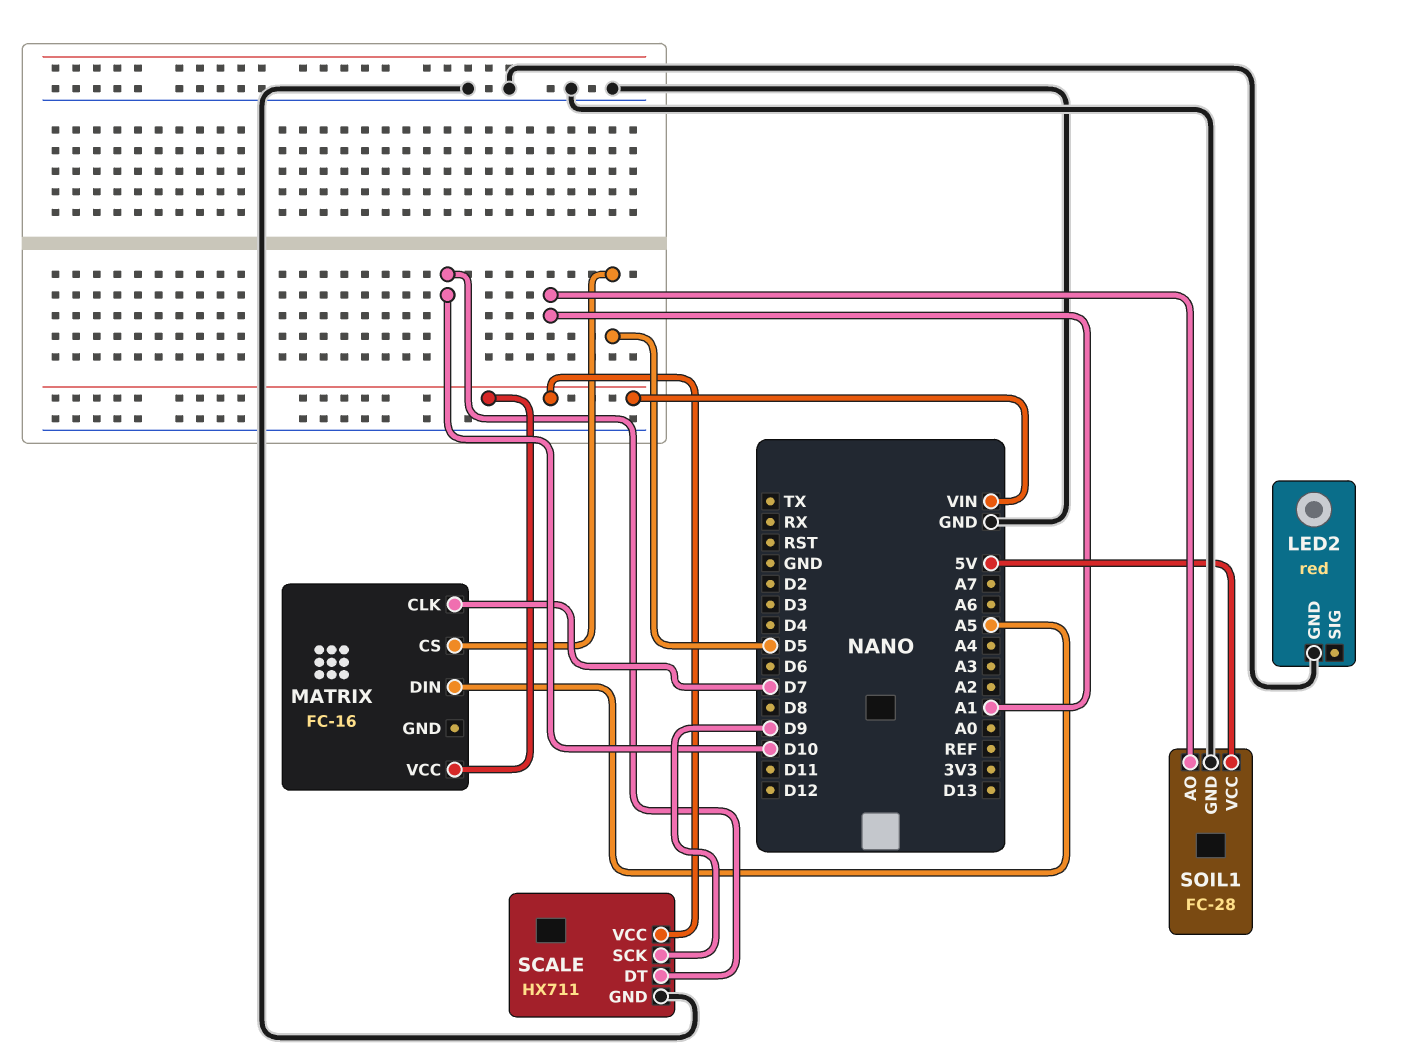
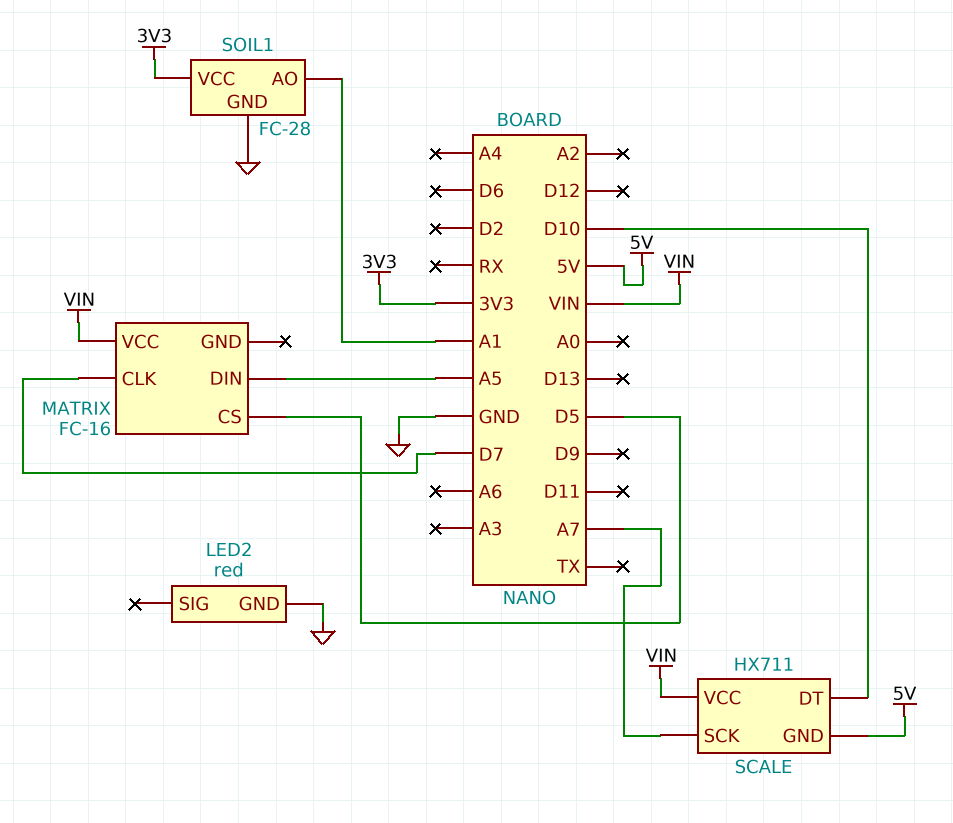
SCALE pin GND: GND -> 5V
SCALE pin SCK: D9 -> A7
SOIL1 pin VCC: 5V -> 3V3

